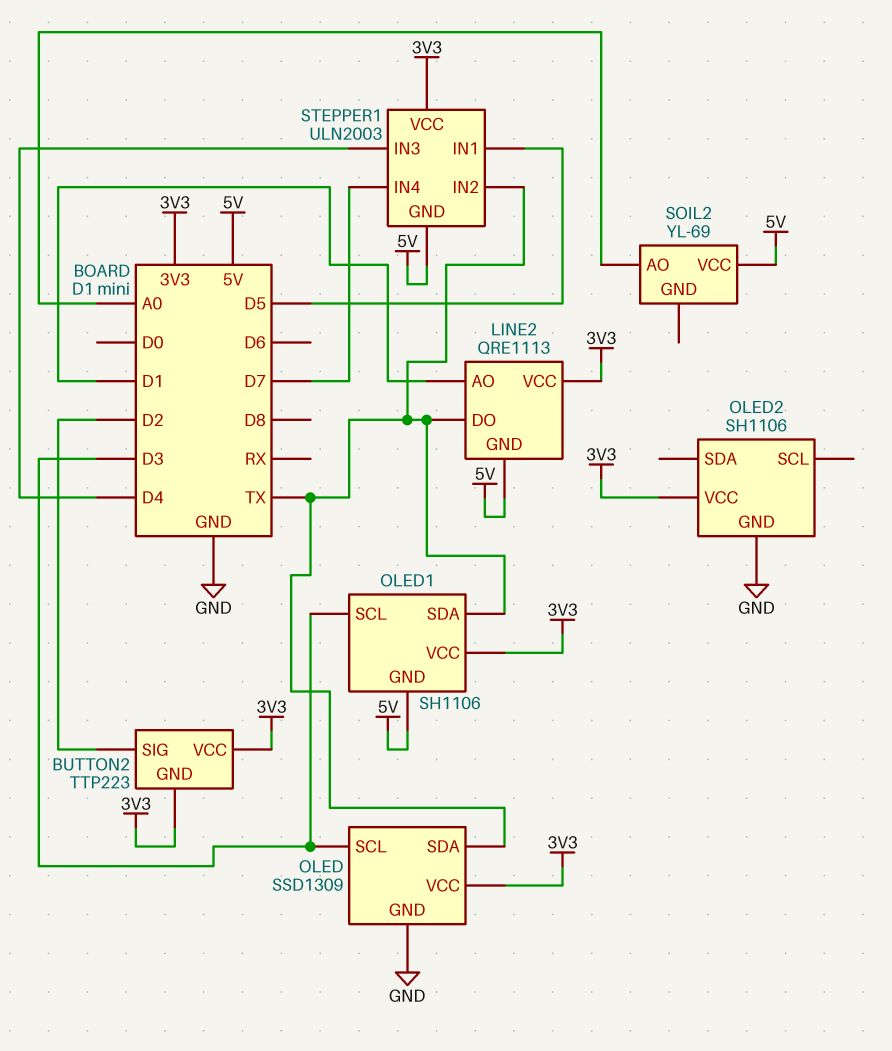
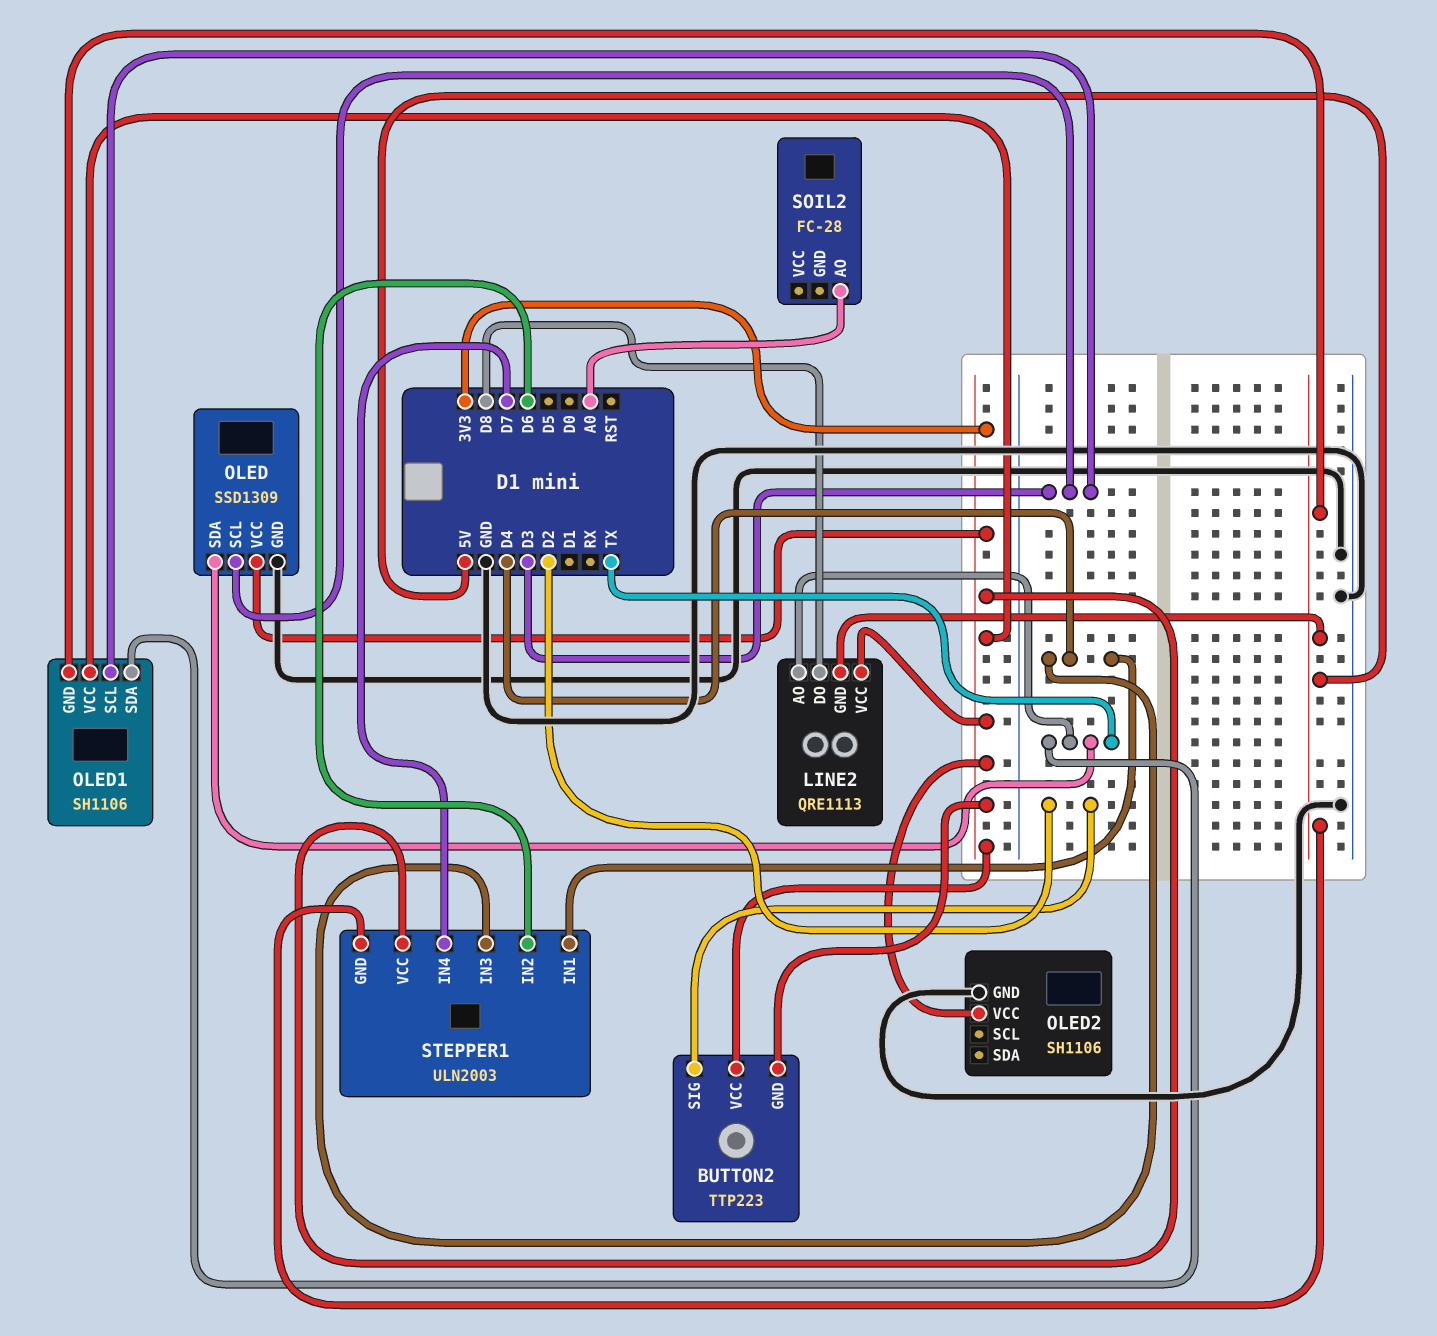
LINE2 pin AO: D1 -> TX
LINE2 pin DO: TX -> D8
SOIL2: YL-69 -> FC-28
SOIL2 pin VCC: 5V -> none
STEPPER1 pin IN1: D5 -> D4
STEPPER1 pin IN2: TX -> D6

